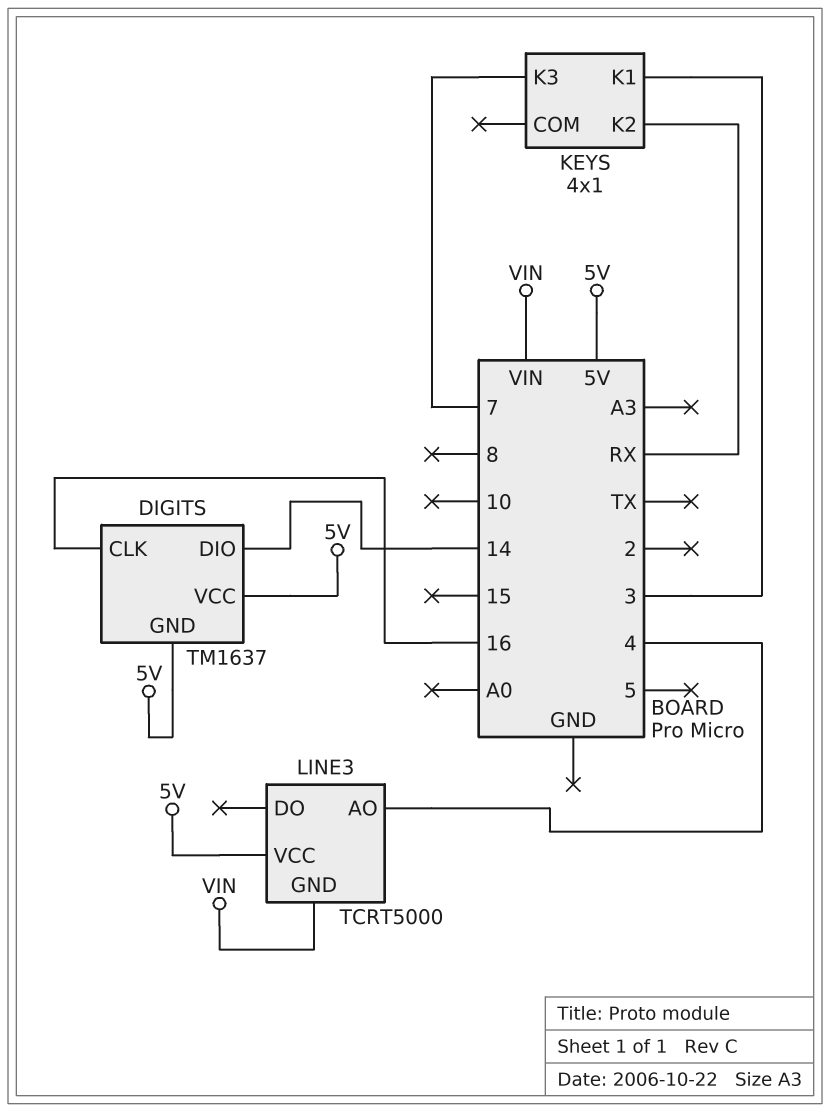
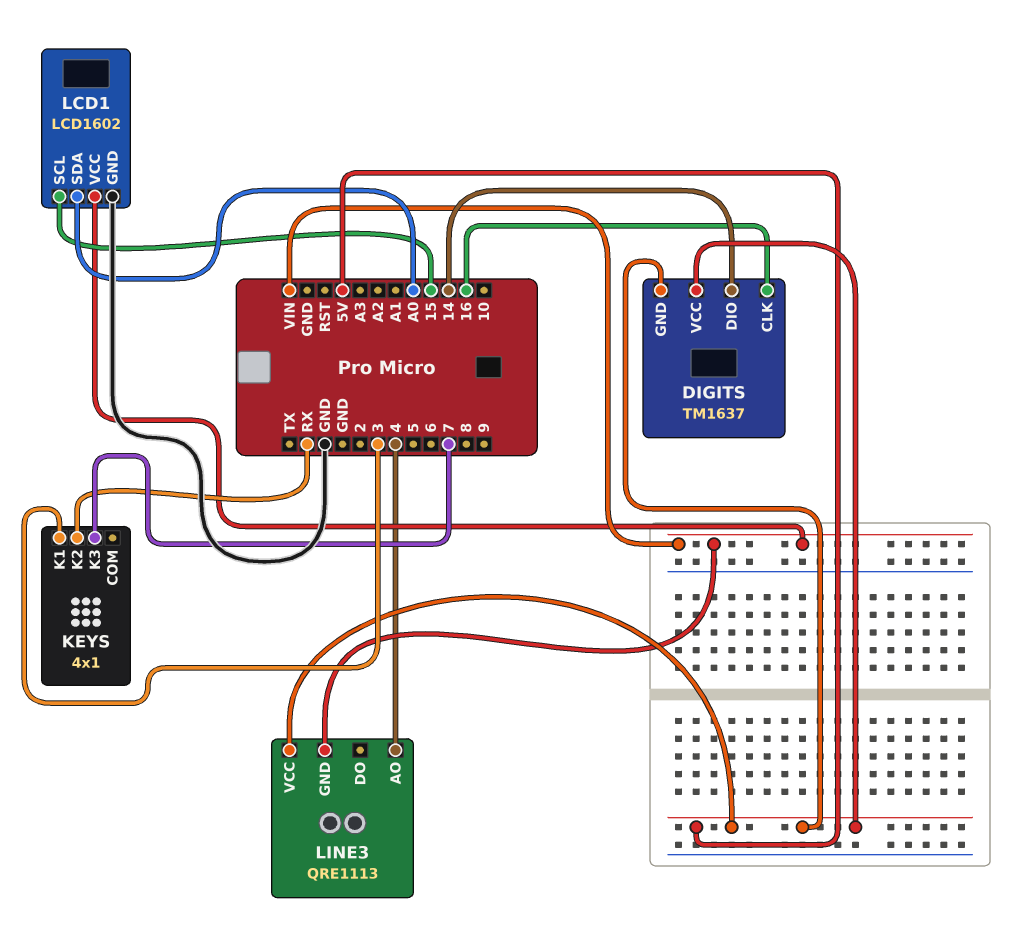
LCD1: none -> LCD1602
LCD1 pin GND: none -> GND
LCD1 pin SCL: none -> 15
LCD1 pin SDA: none -> A0
LCD1 pin VCC: none -> VIN
LINE3: TCRT5000 -> QRE1113

